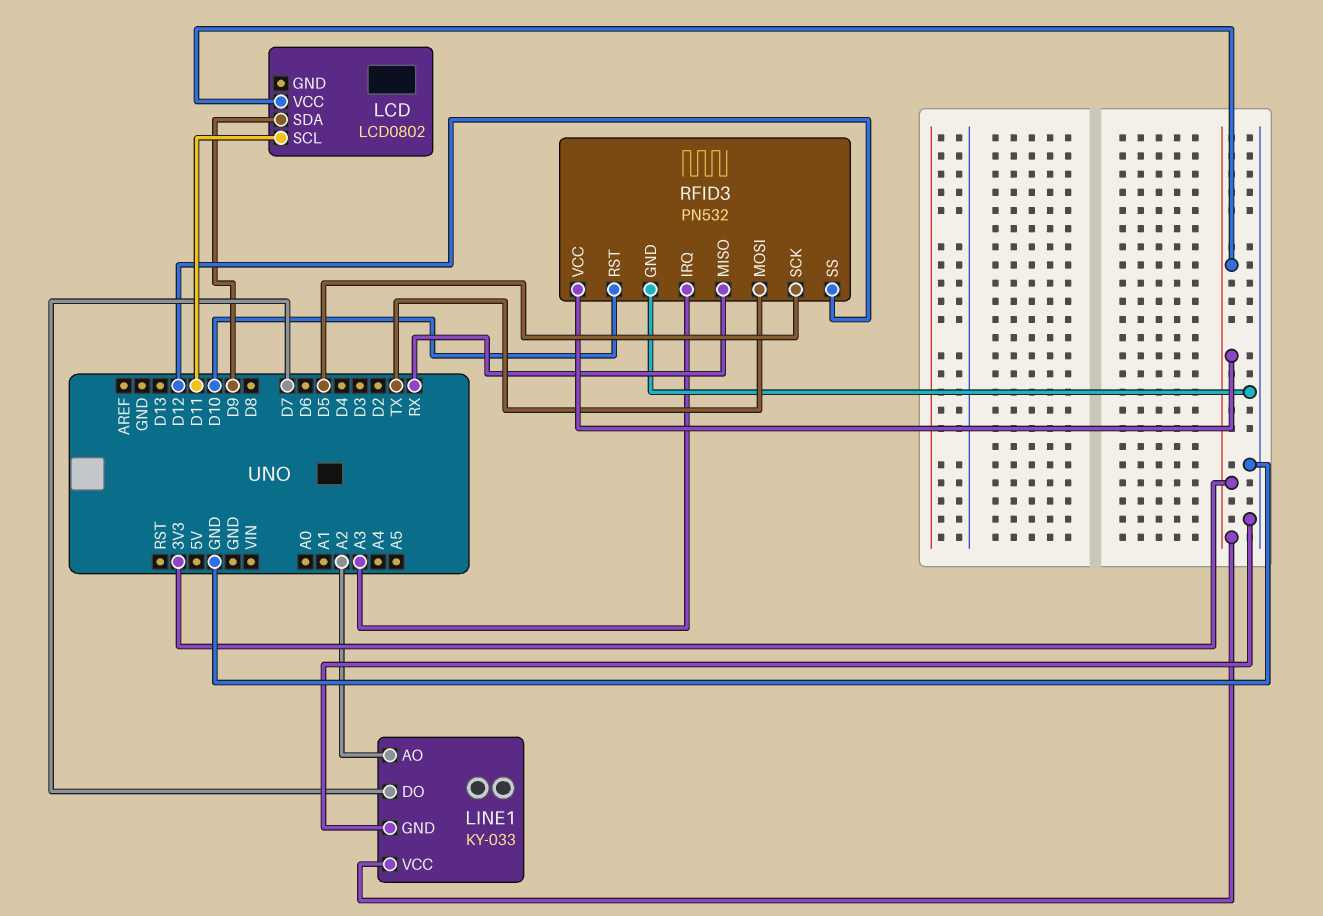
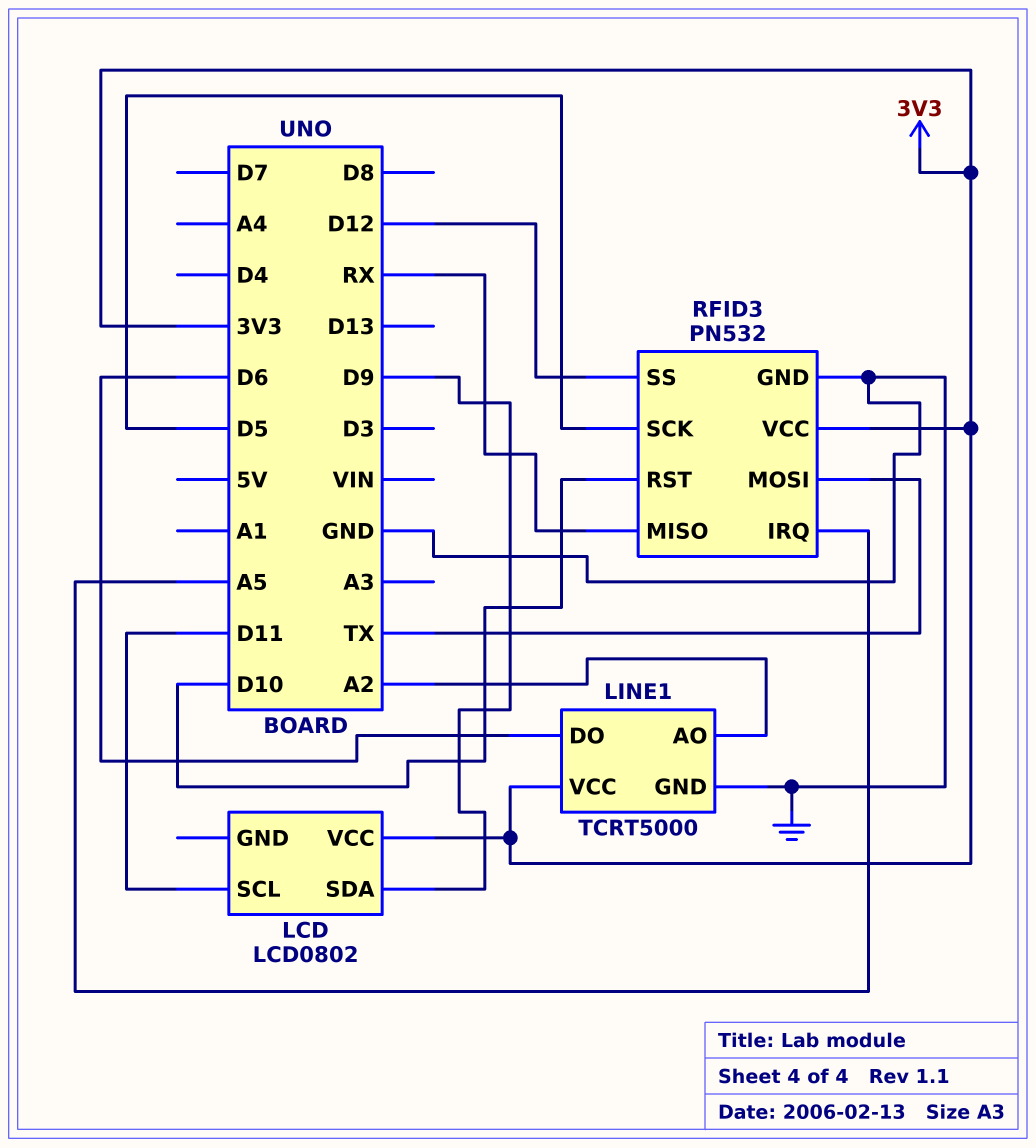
LINE1: KY-033 -> TCRT5000
LINE1 pin DO: D7 -> D6
RFID3 pin IRQ: A3 -> A5

